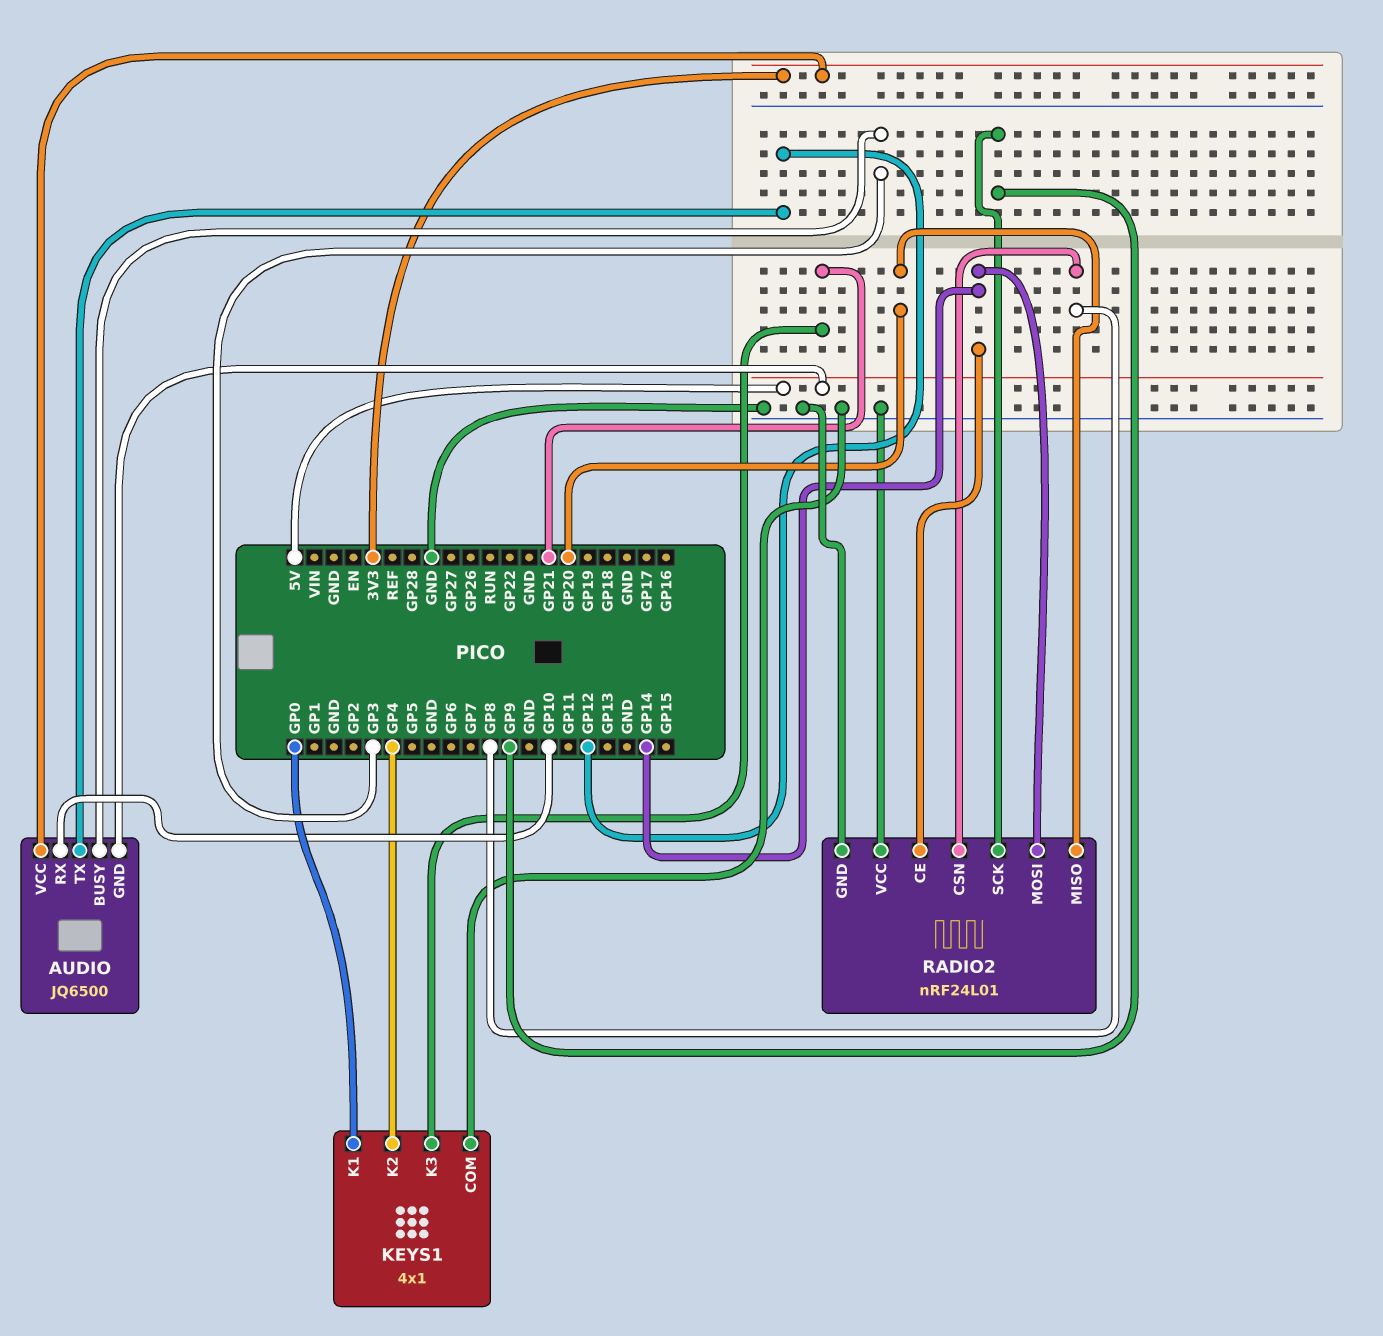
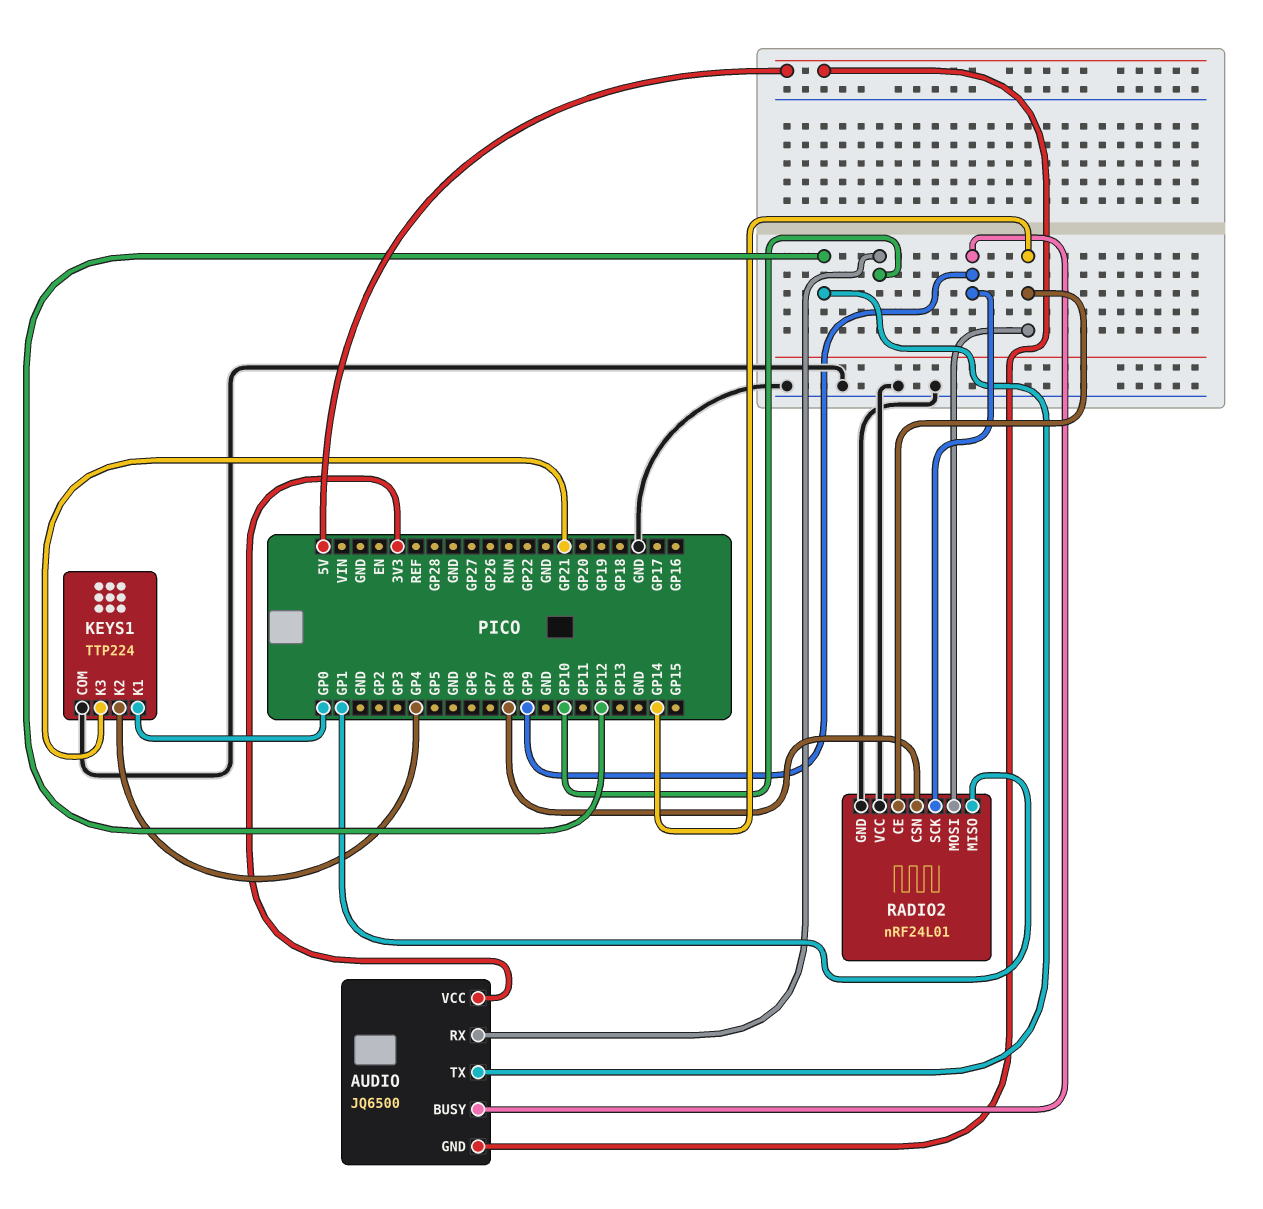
AUDIO pin BUSY: GP3 -> GP9
KEYS1: 4x1 -> TTP224
RADIO2 pin MISO: GP20 -> GP1

